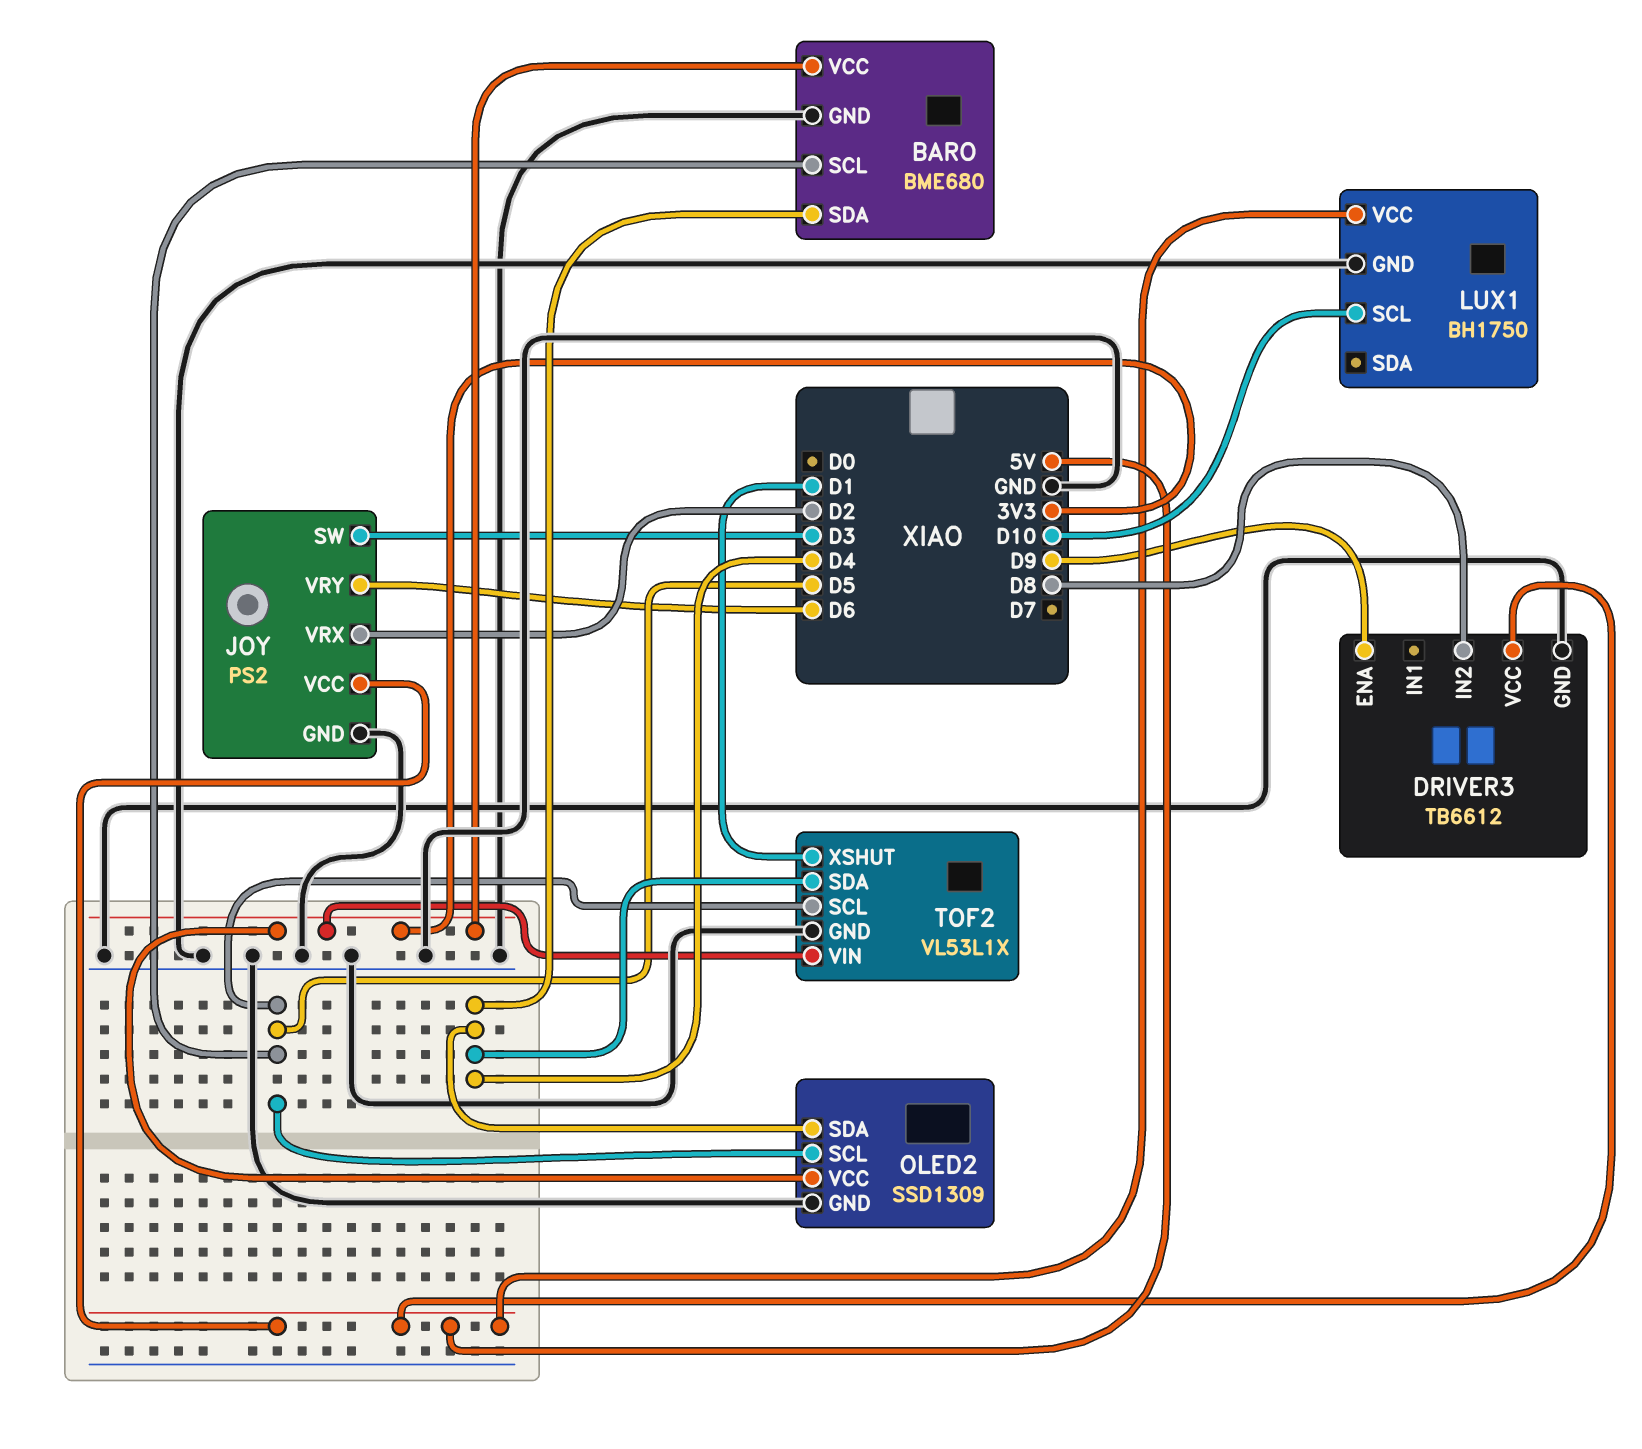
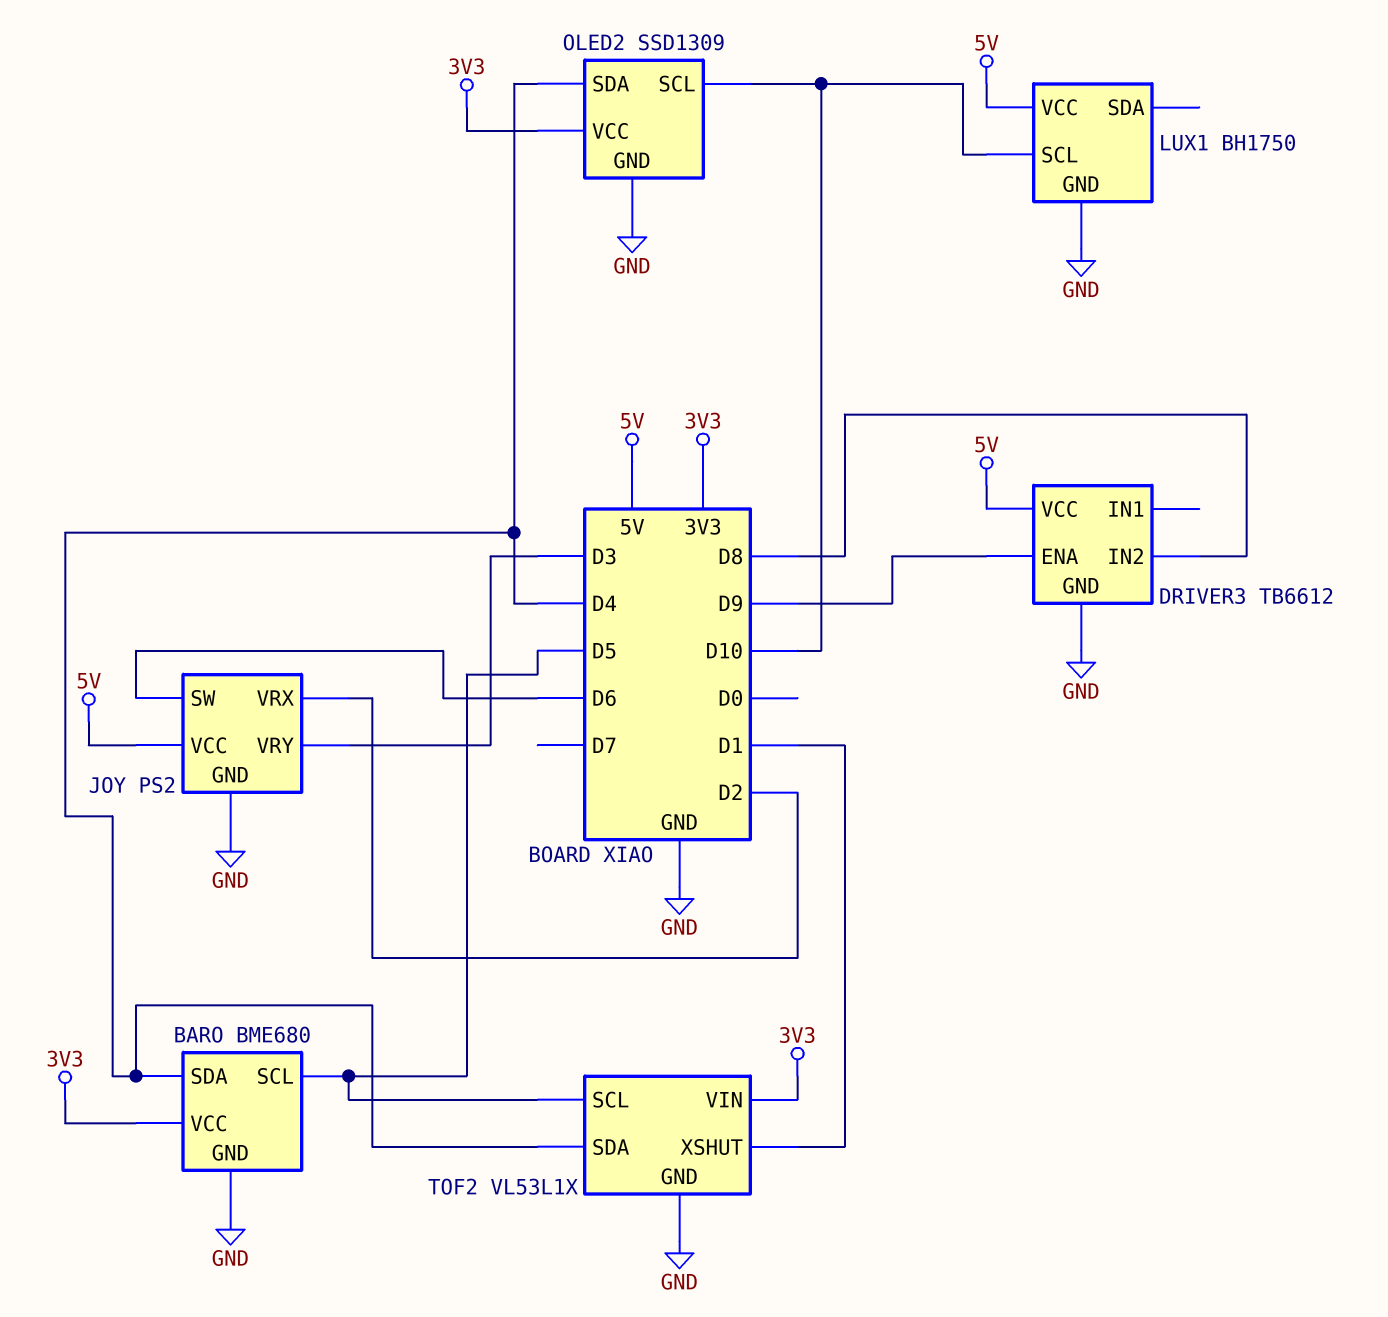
JOY pin SW: D3 -> D6
JOY pin VRY: D6 -> D3
OLED2 pin SCL: D5 -> D10

